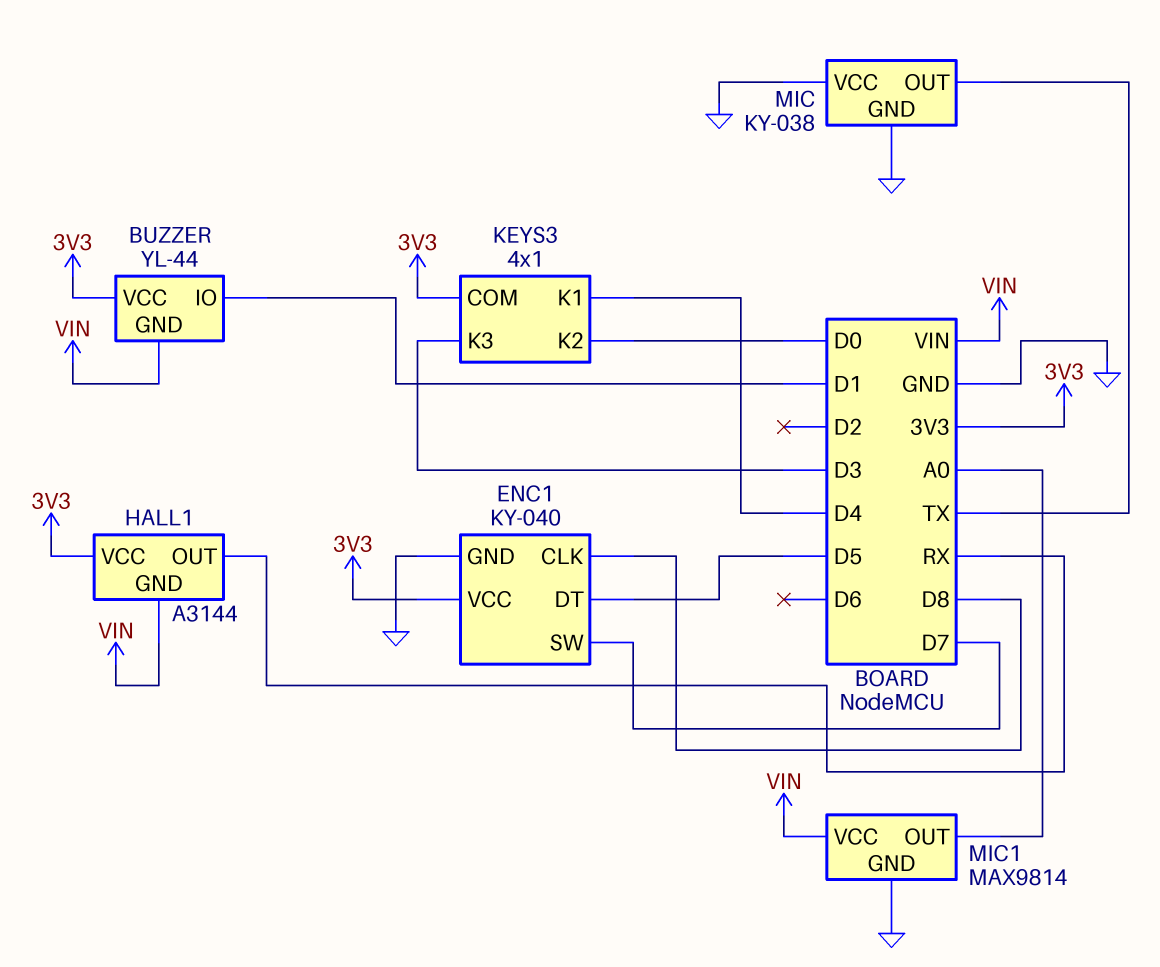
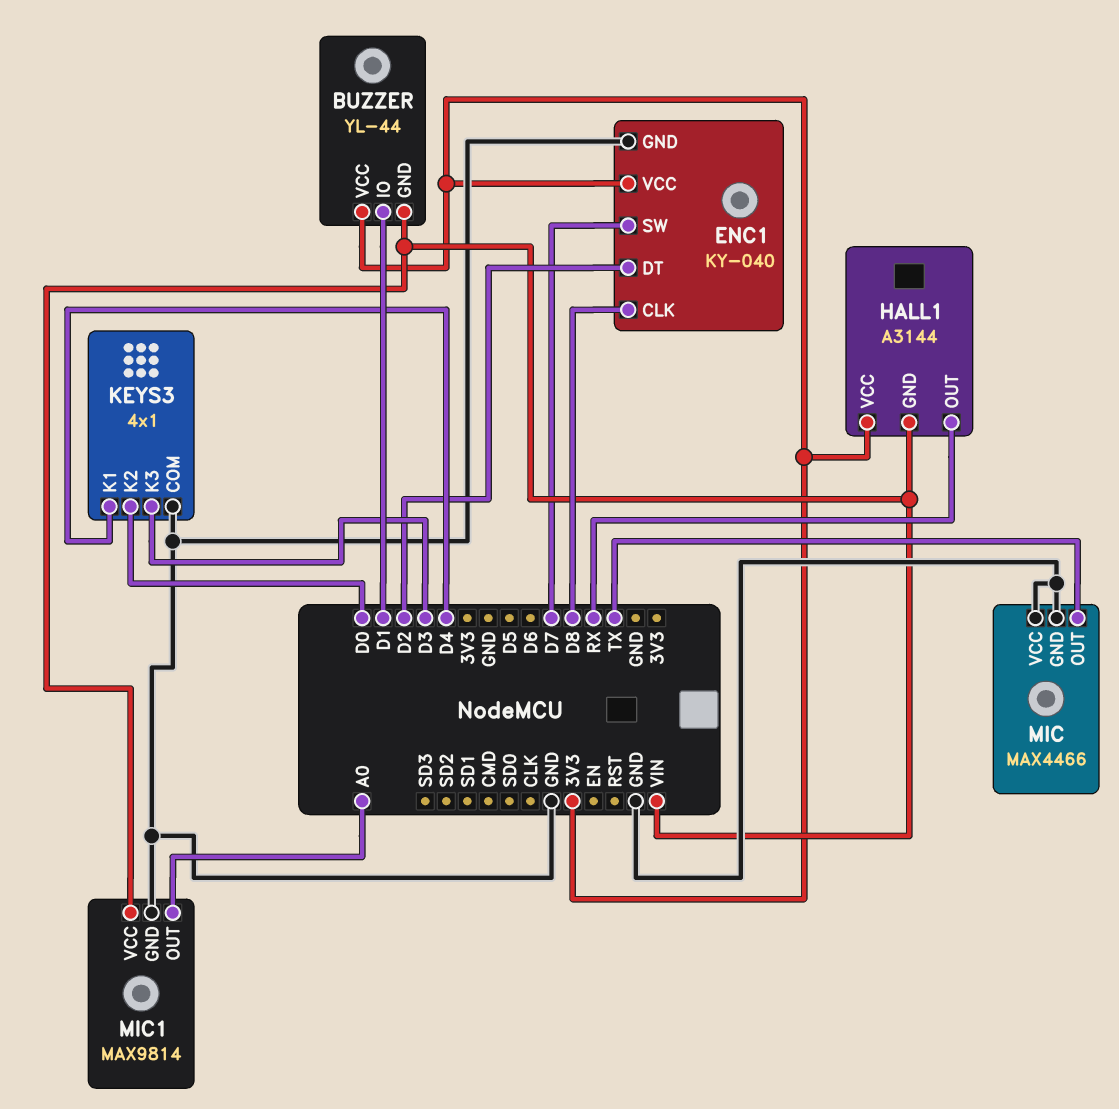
ENC1 pin DT: D5 -> D2
KEYS3 pin COM: 3V3 -> GND
MIC: KY-038 -> MAX4466

